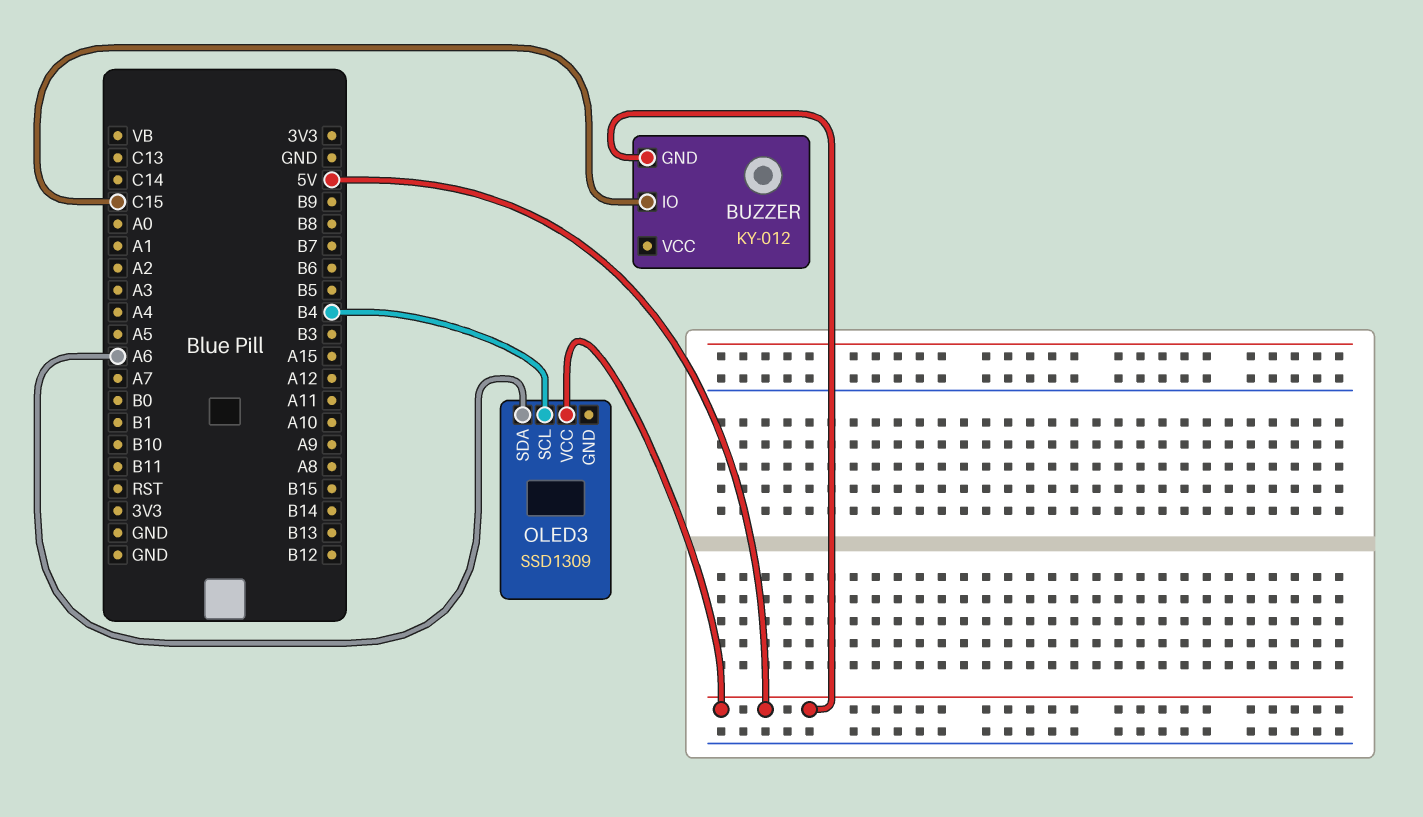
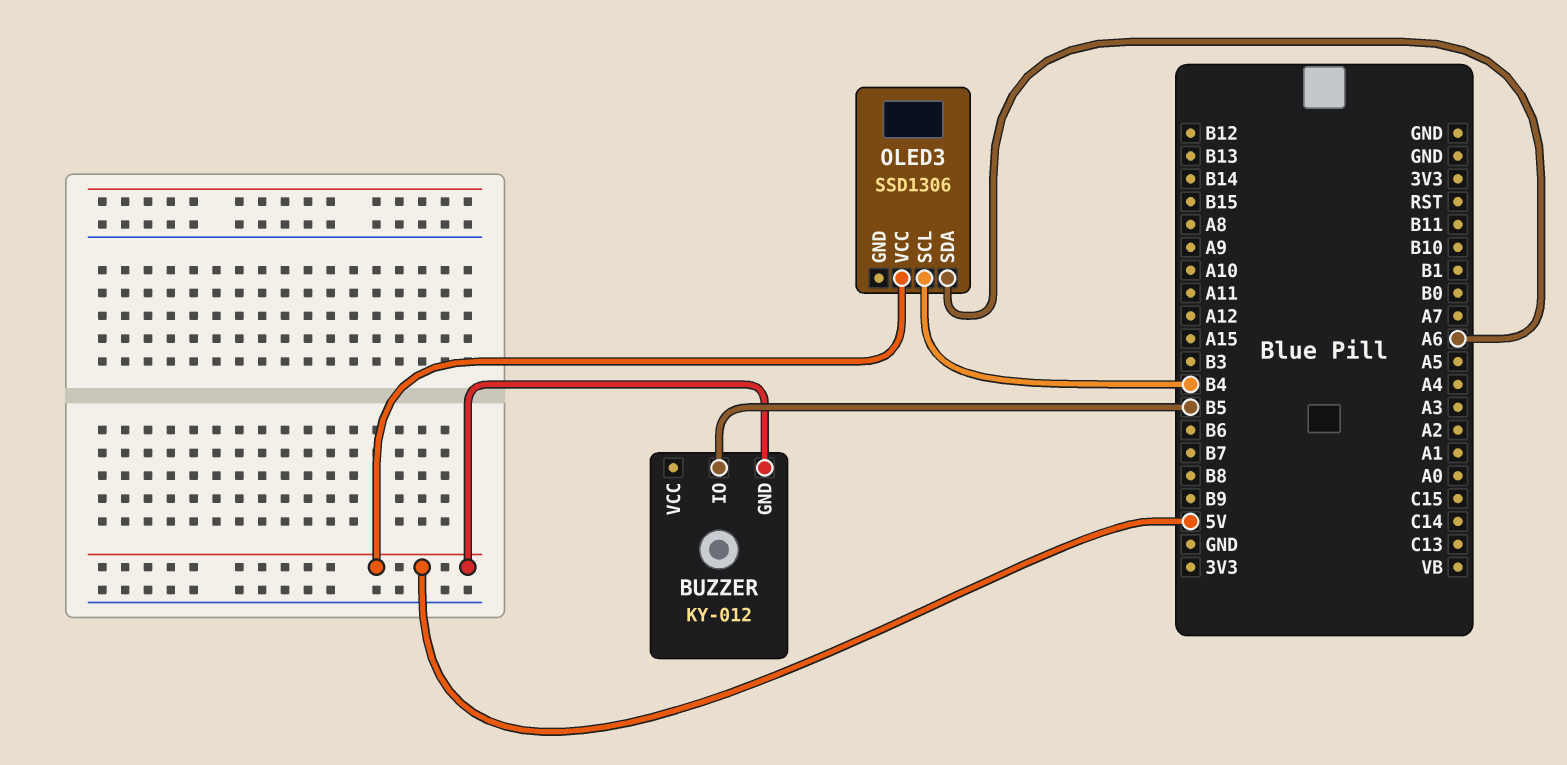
BUZZER pin IO: C15 -> B5
OLED3: SSD1309 -> SSD1306

